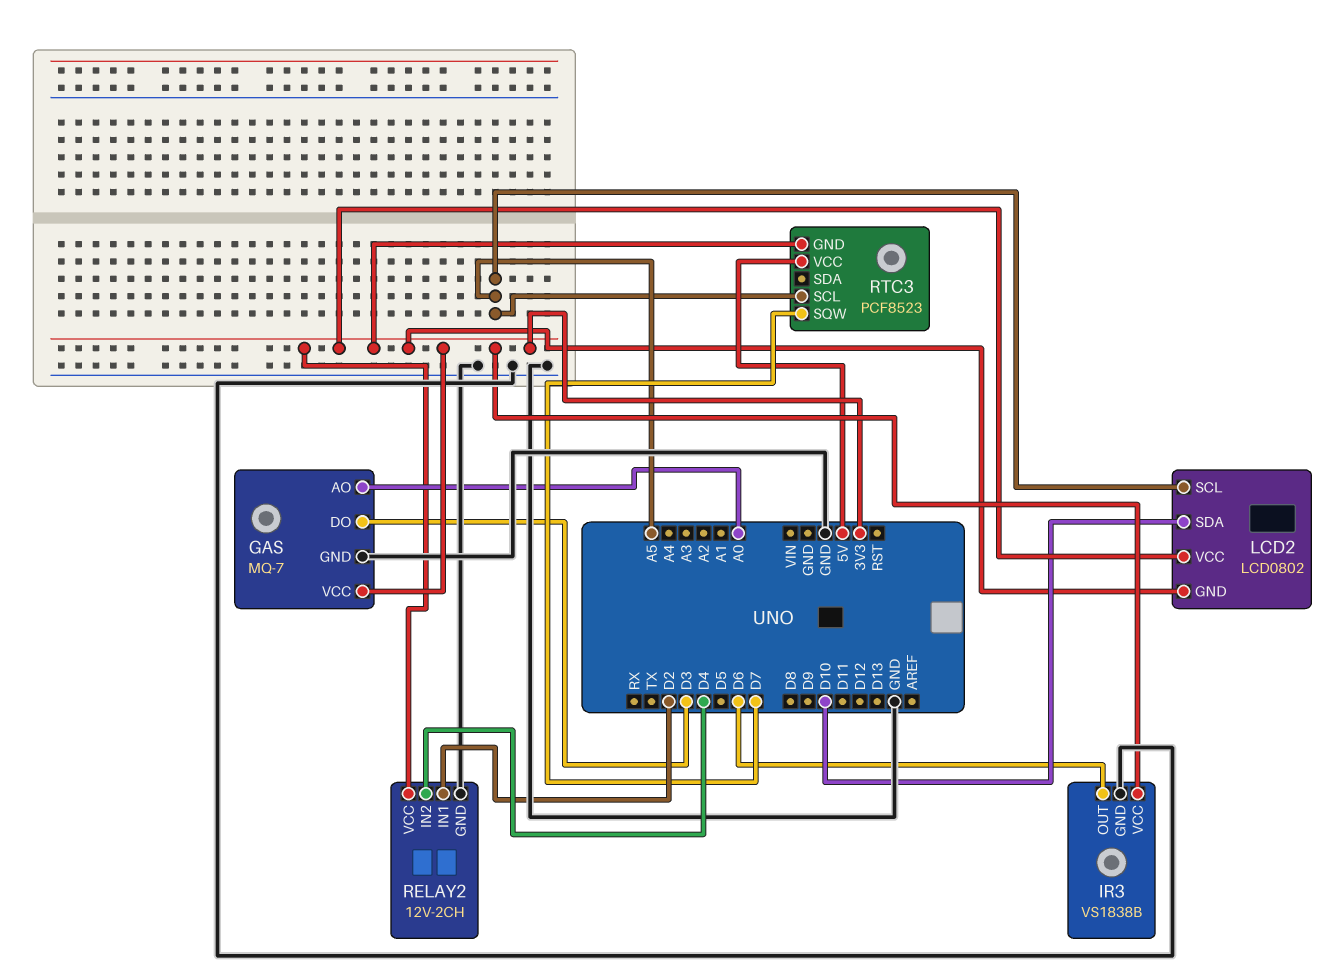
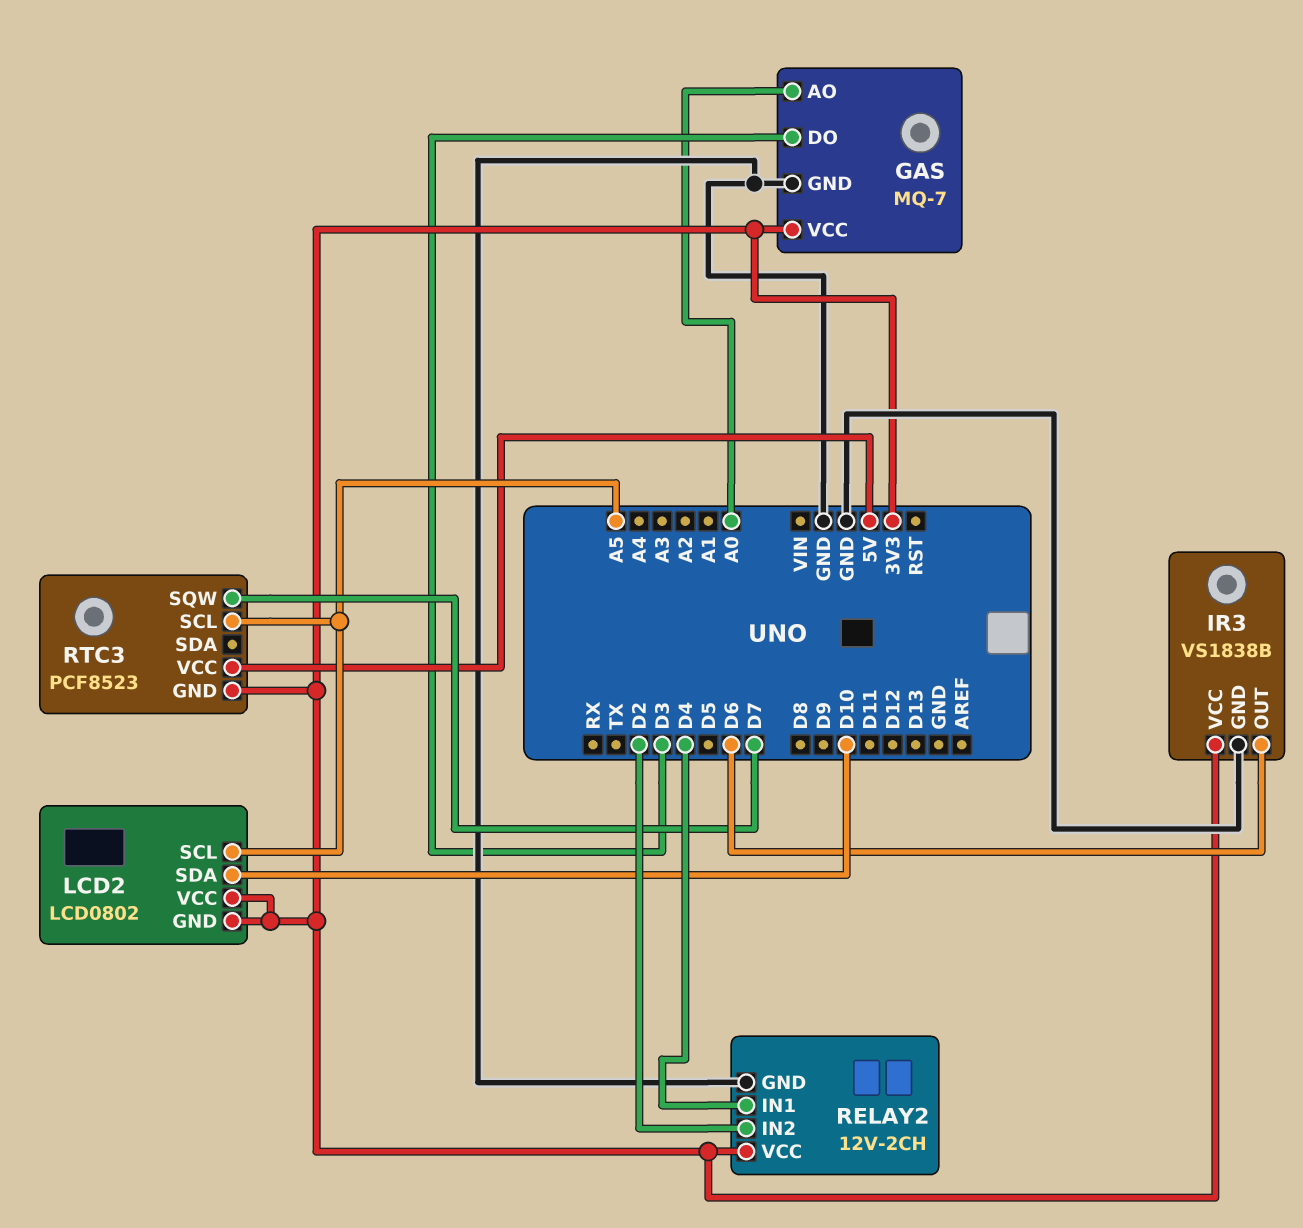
RELAY2 pin IN1: D2 -> D4
RELAY2 pin IN2: D4 -> D2

